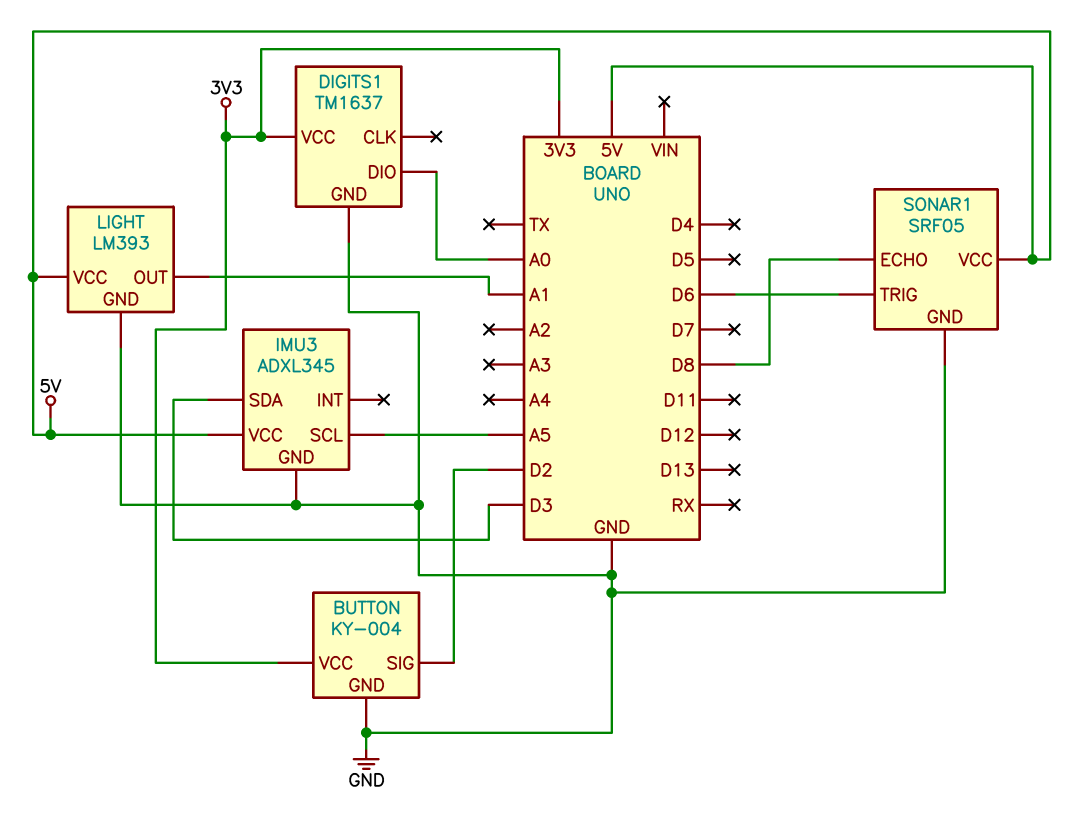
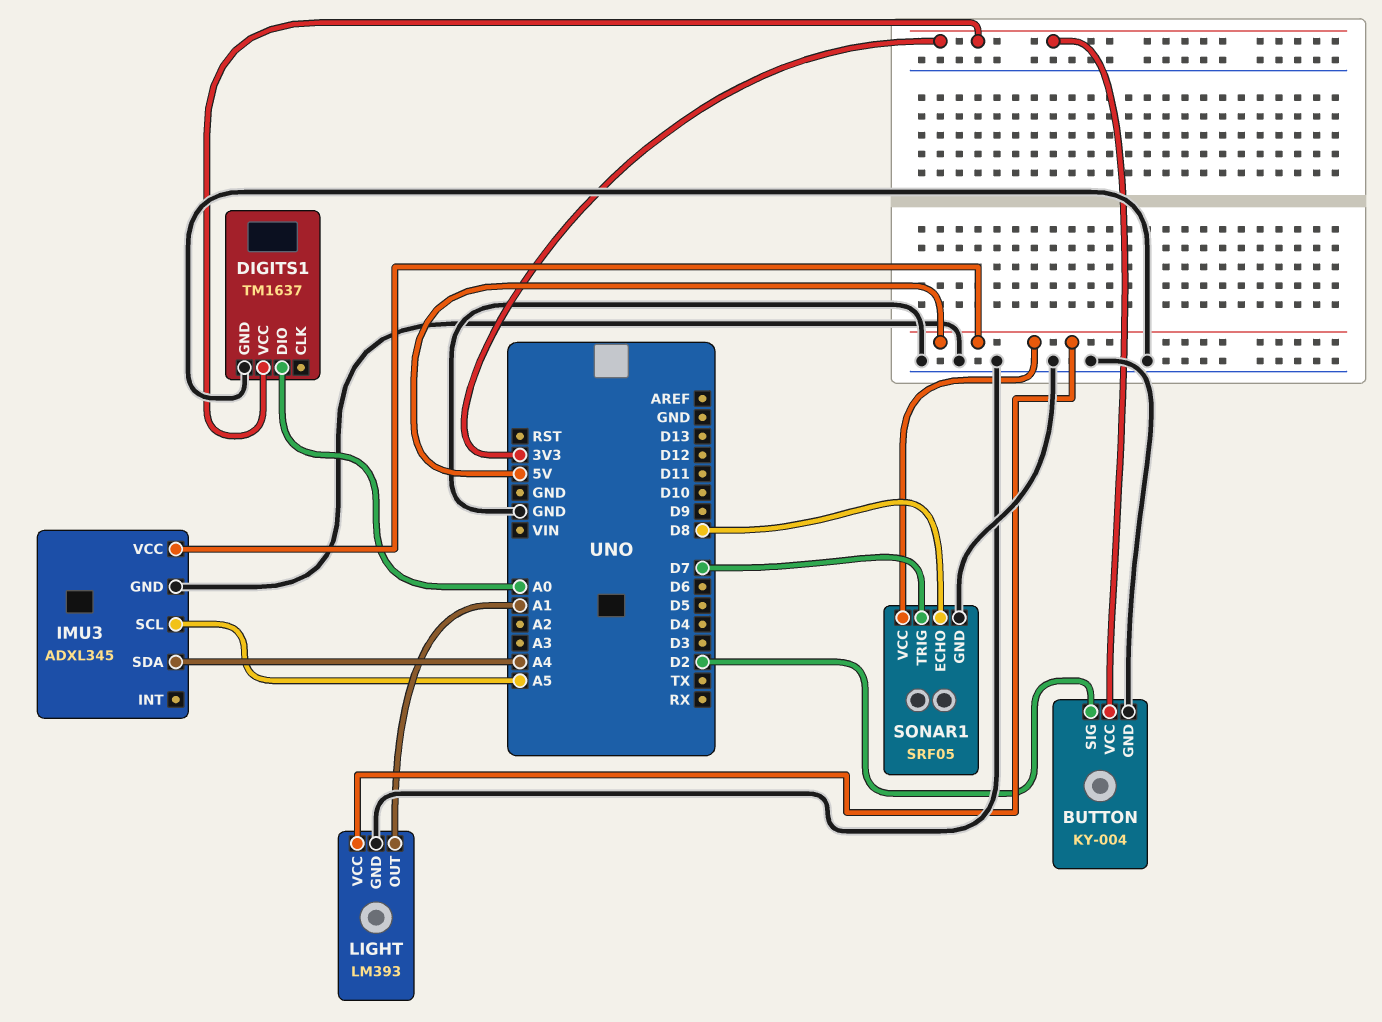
IMU3 pin SDA: D3 -> A4
SONAR1 pin TRIG: D6 -> D7

